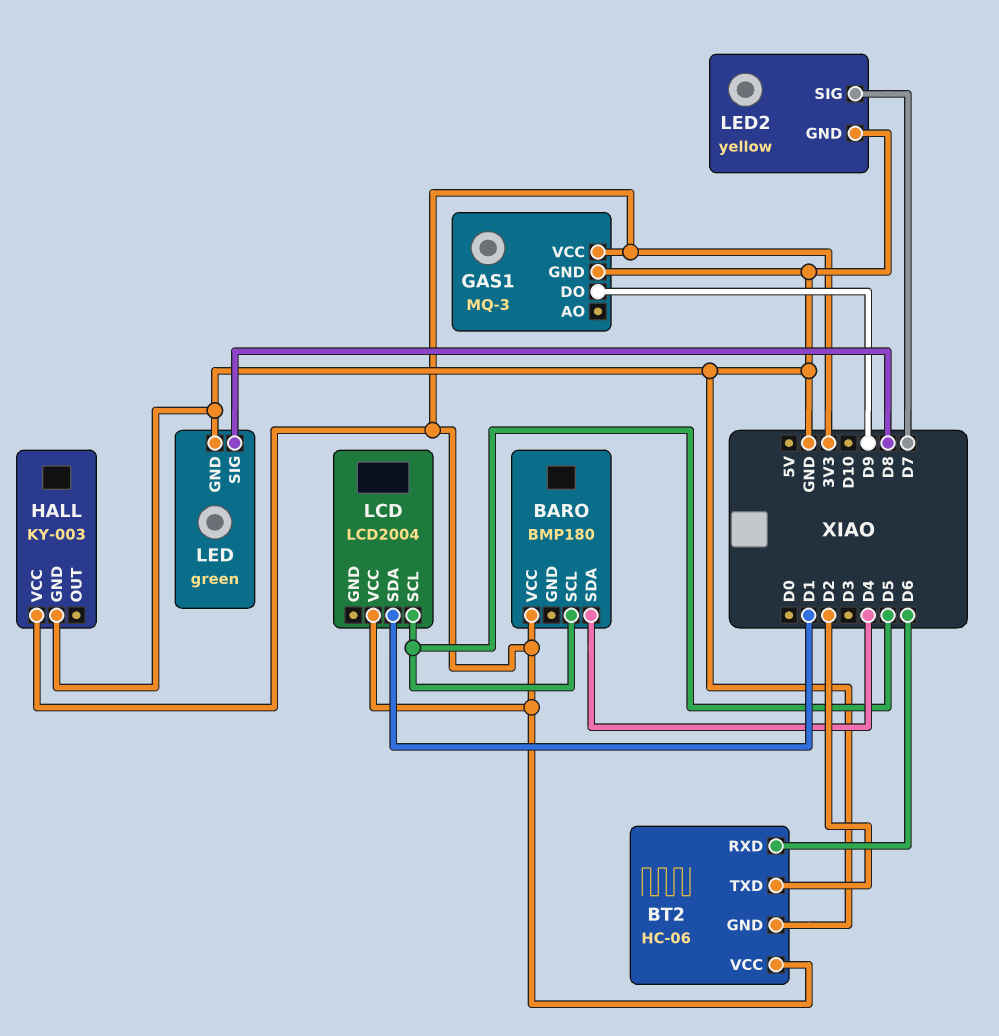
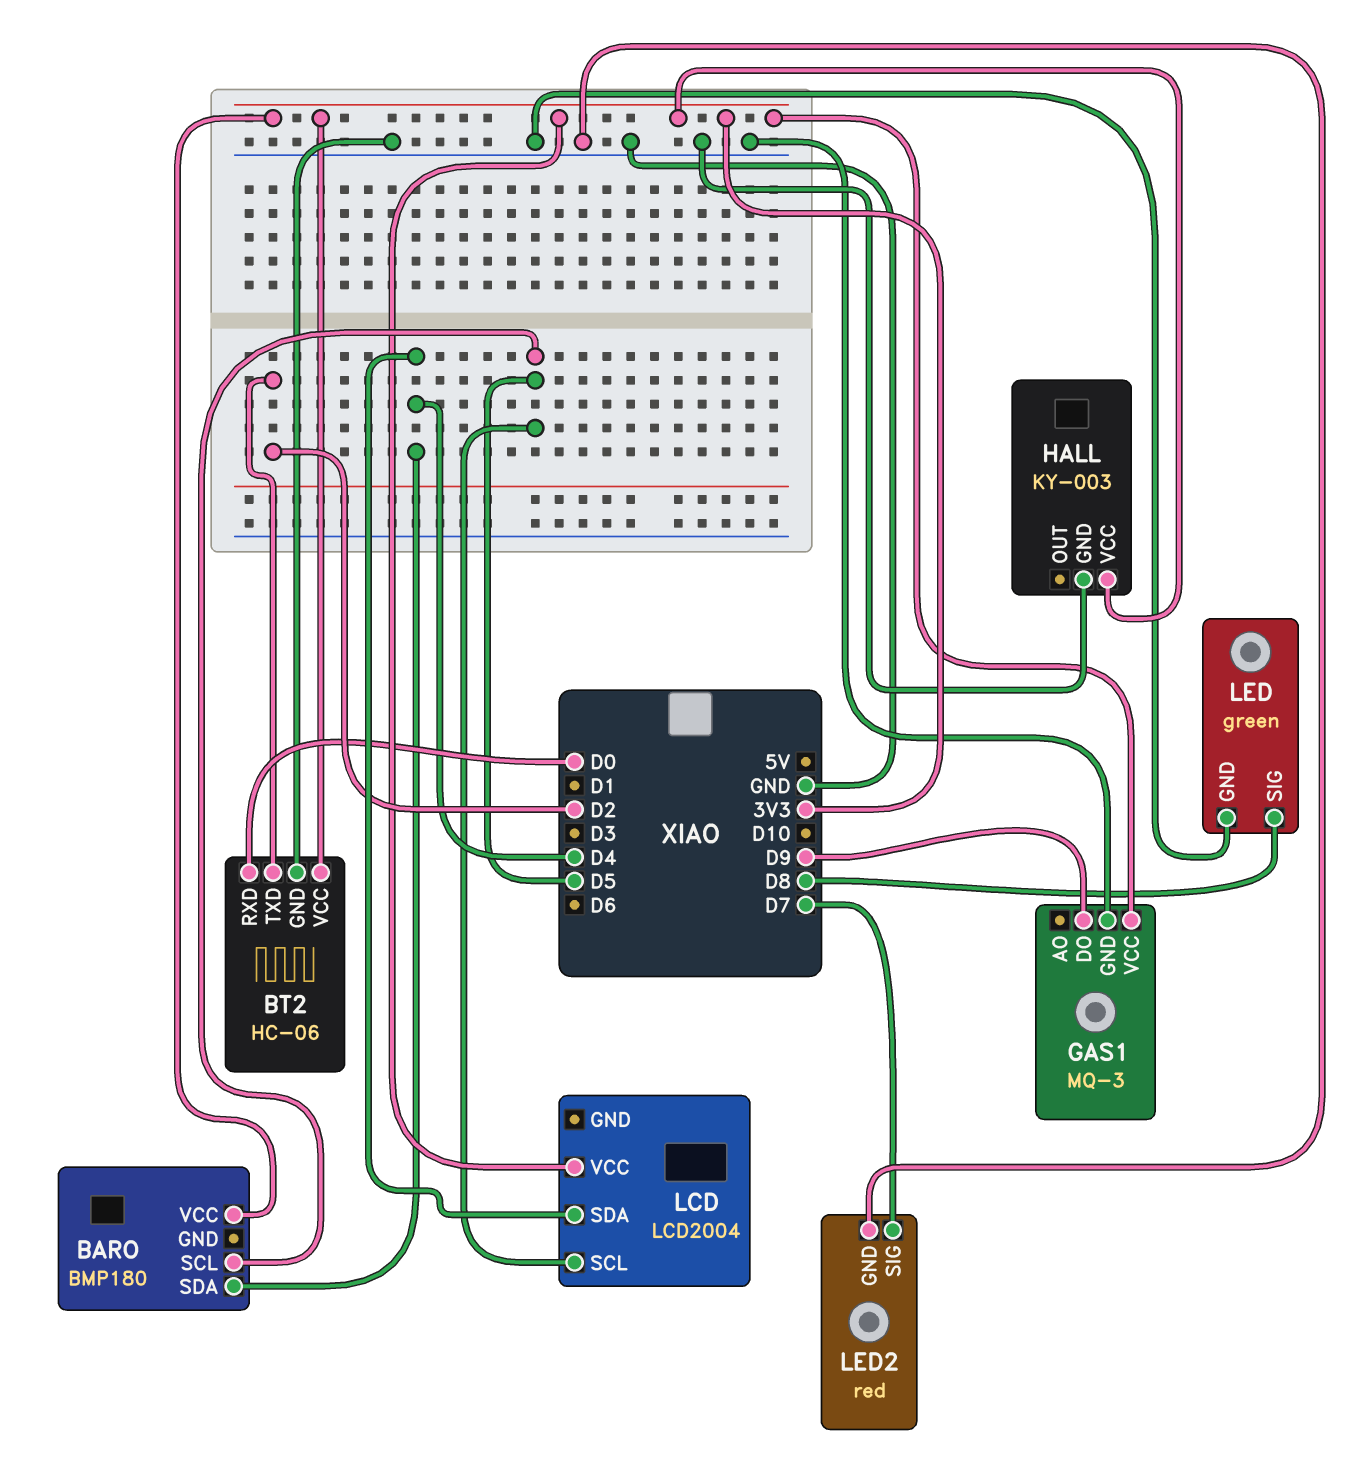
BT2 pin RXD: D6 -> D0
LCD pin SDA: D1 -> D4
LED2: yellow -> red

